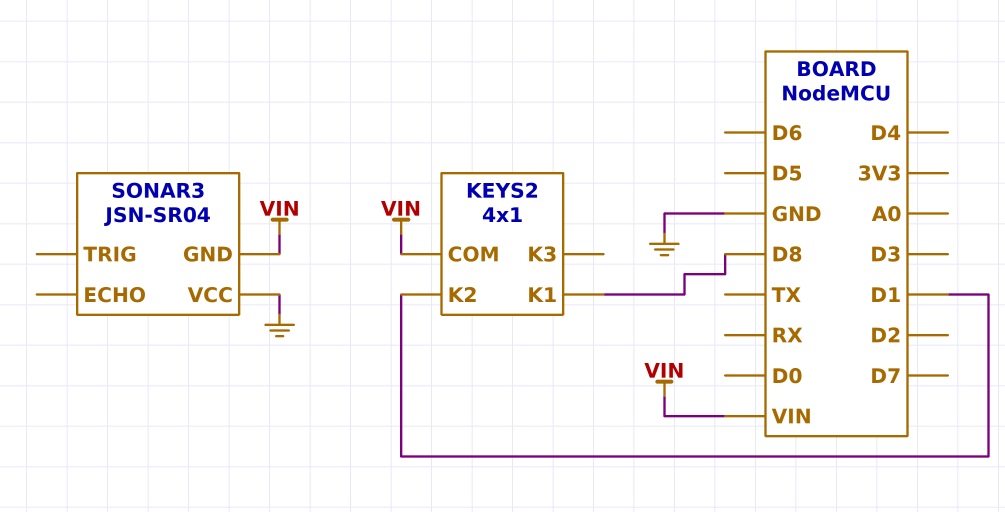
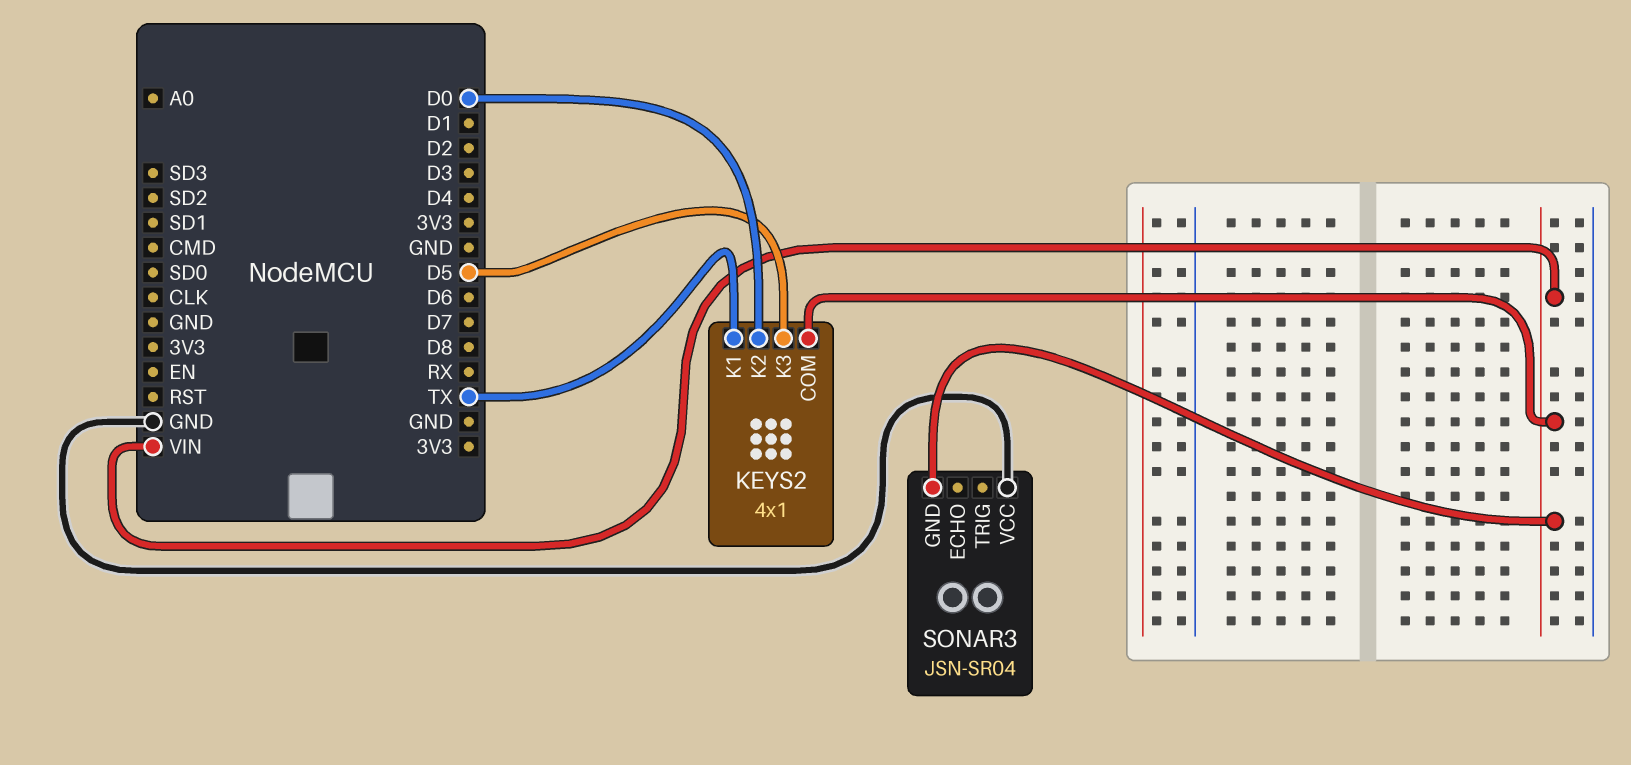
KEYS2 pin K1: D8 -> TX
KEYS2 pin K2: D1 -> D0
KEYS2 pin K3: none -> D5

